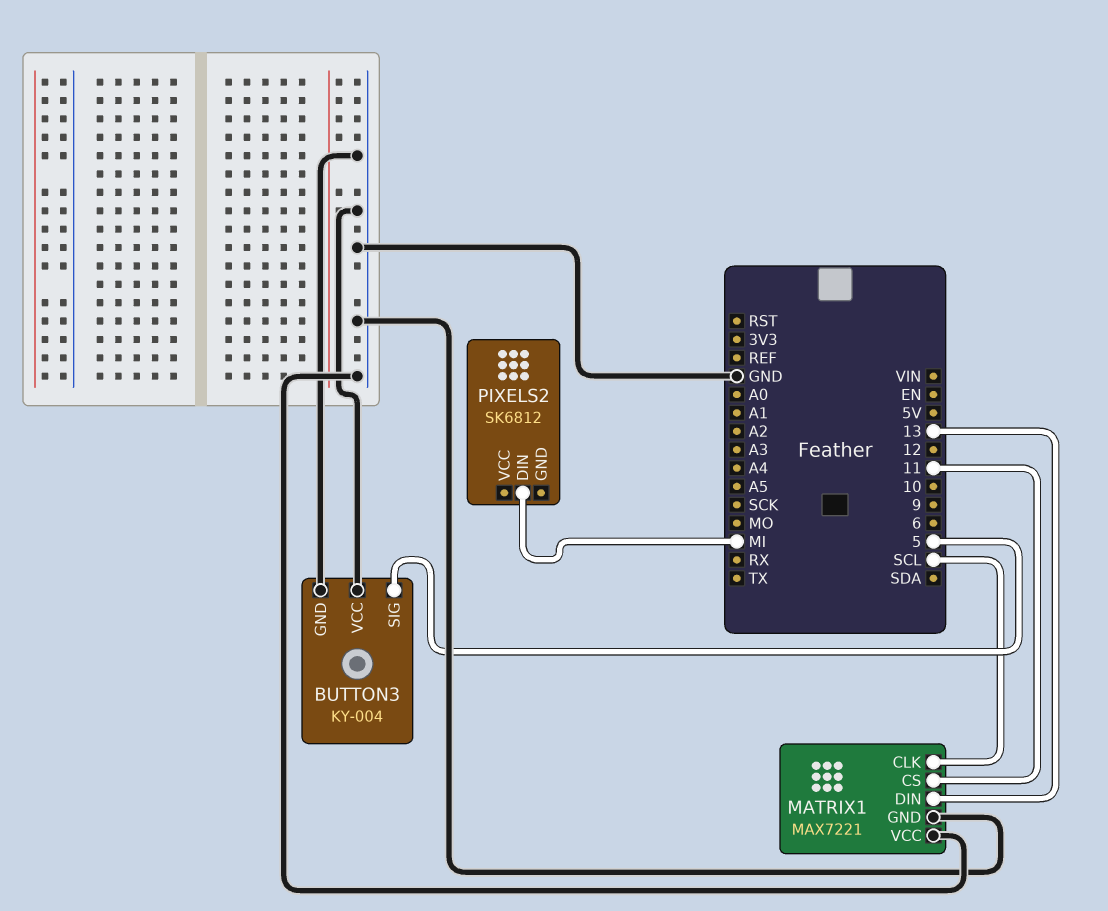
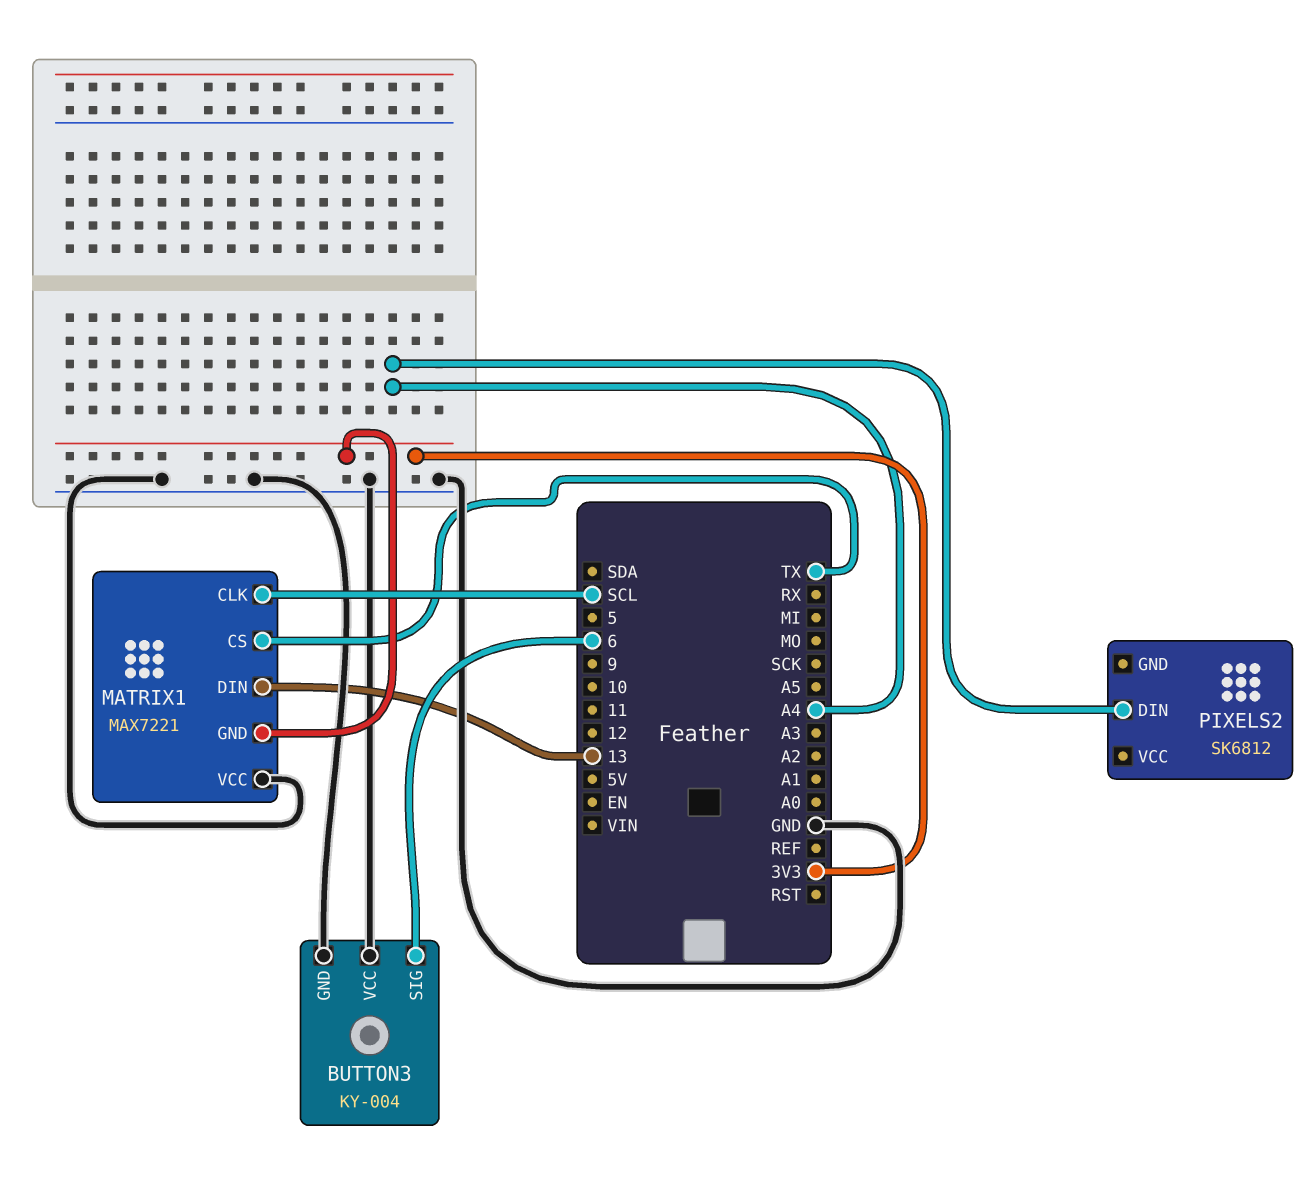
BUTTON3 pin SIG: 5 -> 6
MATRIX1 pin CS: 11 -> TX
MATRIX1 pin GND: GND -> 3V3
PIXELS2 pin DIN: MI -> A4

